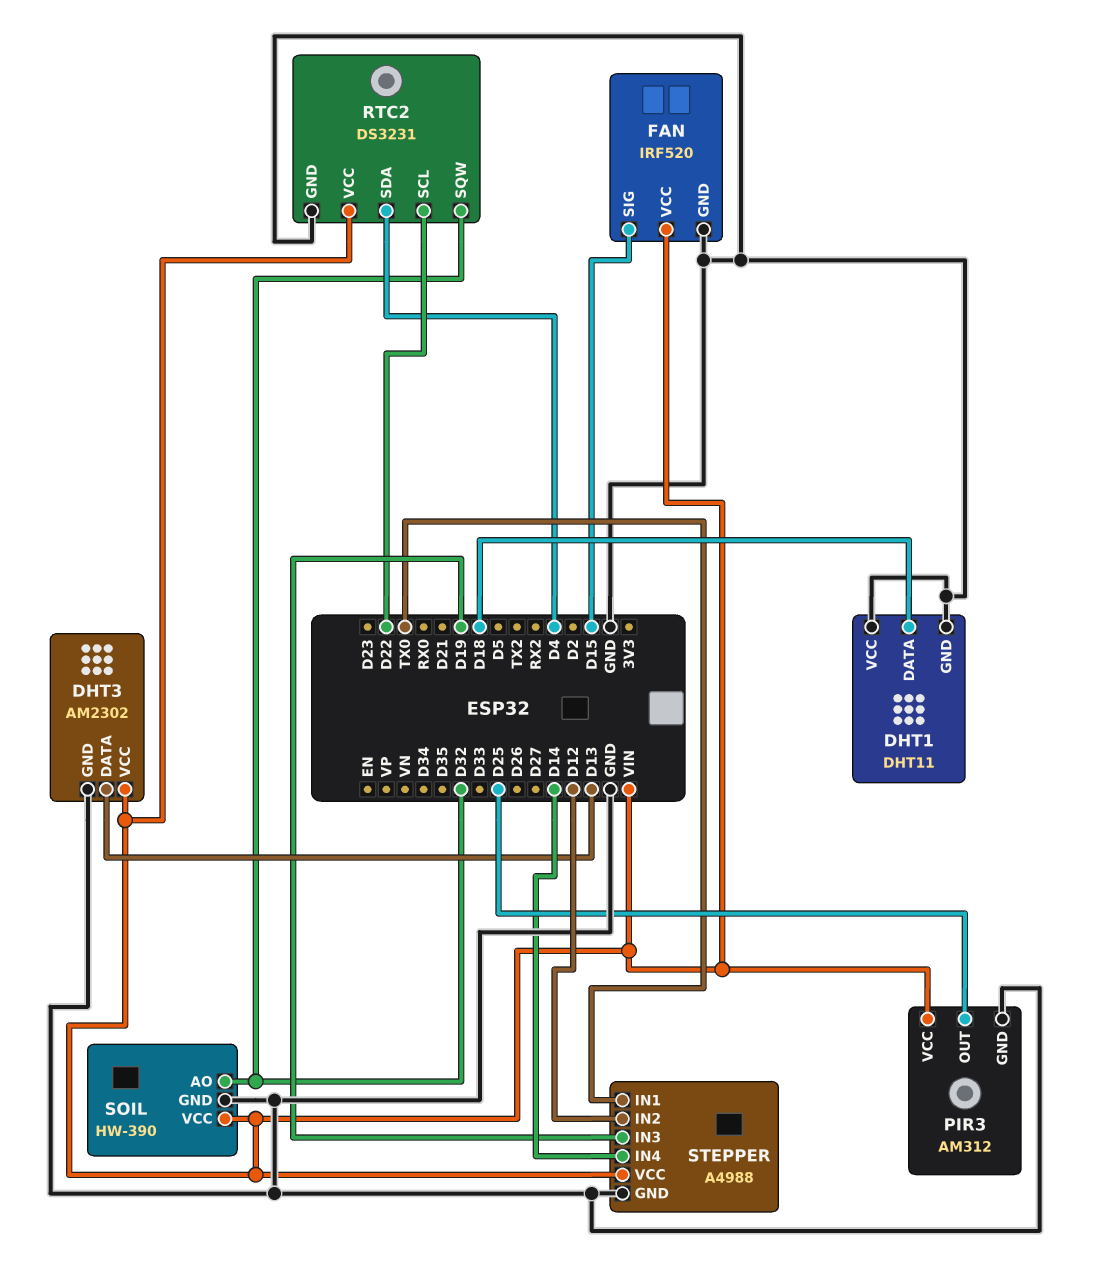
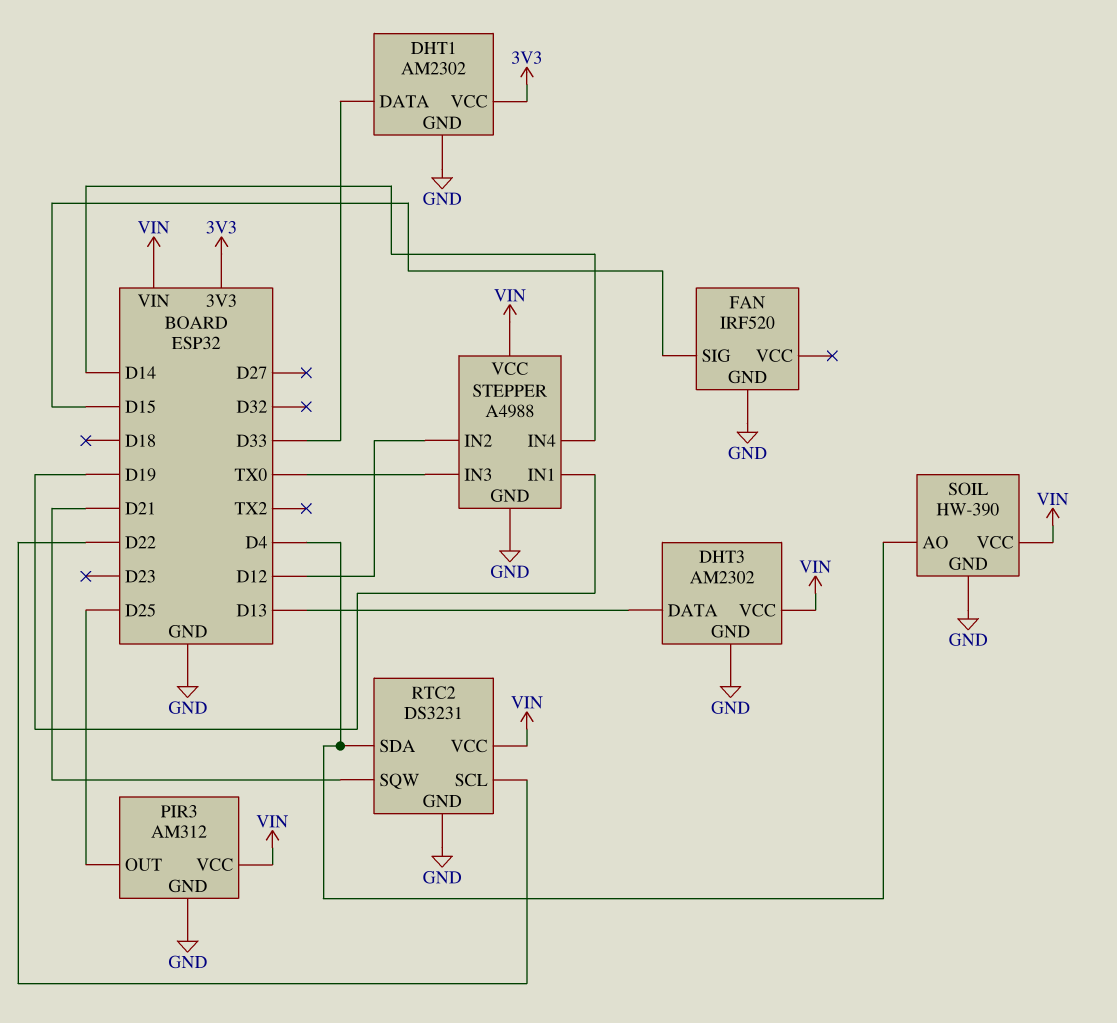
DHT1: DHT11 -> AM2302
DHT1 pin DATA: D18 -> D33
DHT1 pin VCC: GND -> 3V3
FAN pin VCC: VIN -> none
RTC2 pin SQW: D32 -> D21
SOIL pin AO: D32 -> D4
STEPPER pin IN1: TX0 -> D19
STEPPER pin IN3: D19 -> TX0

